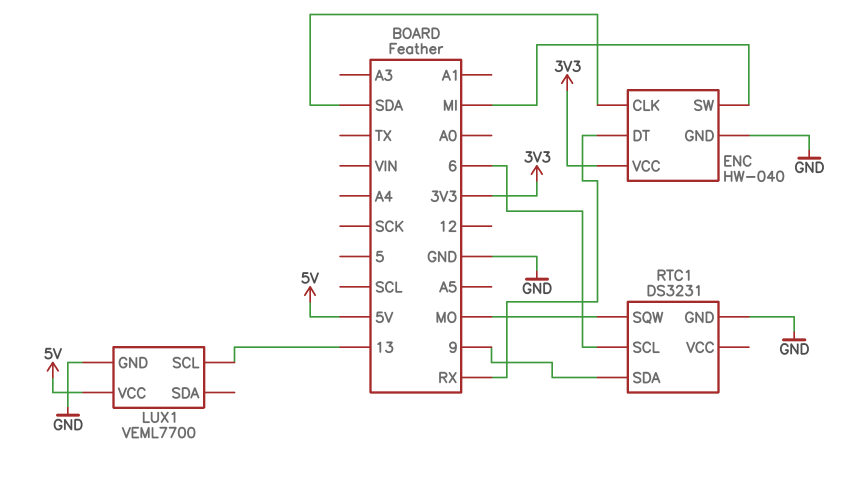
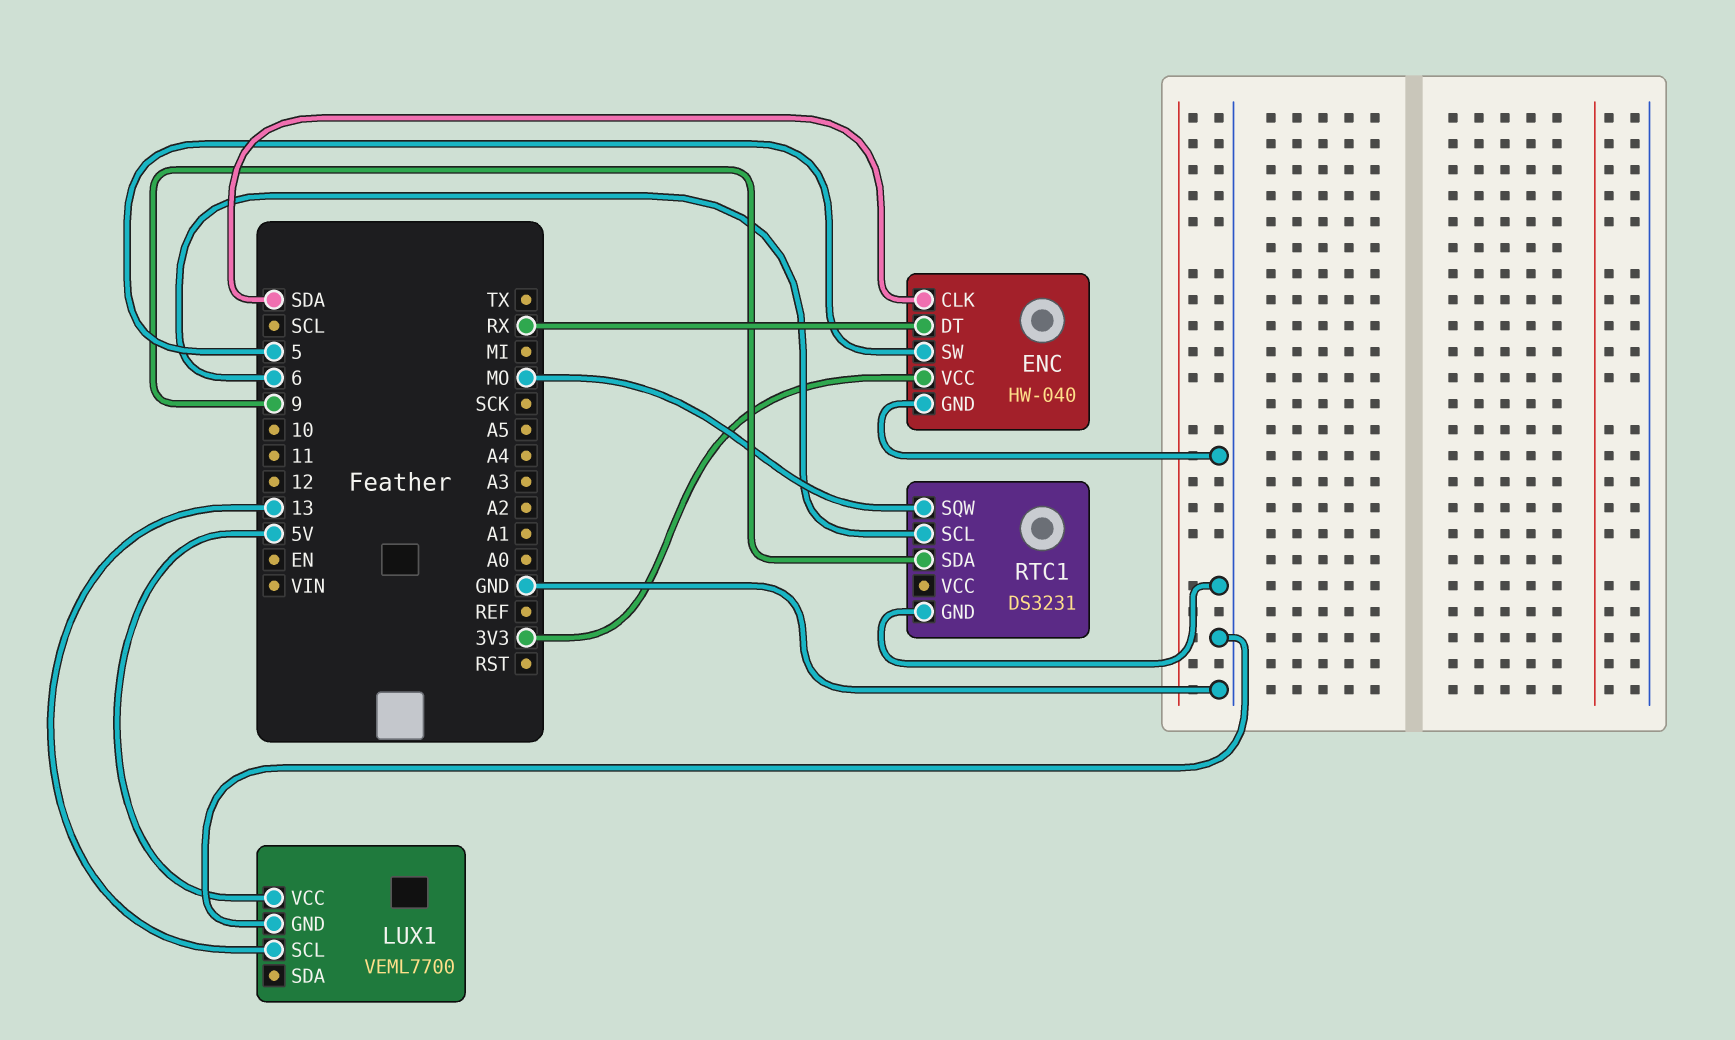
ENC pin SW: MI -> 5

